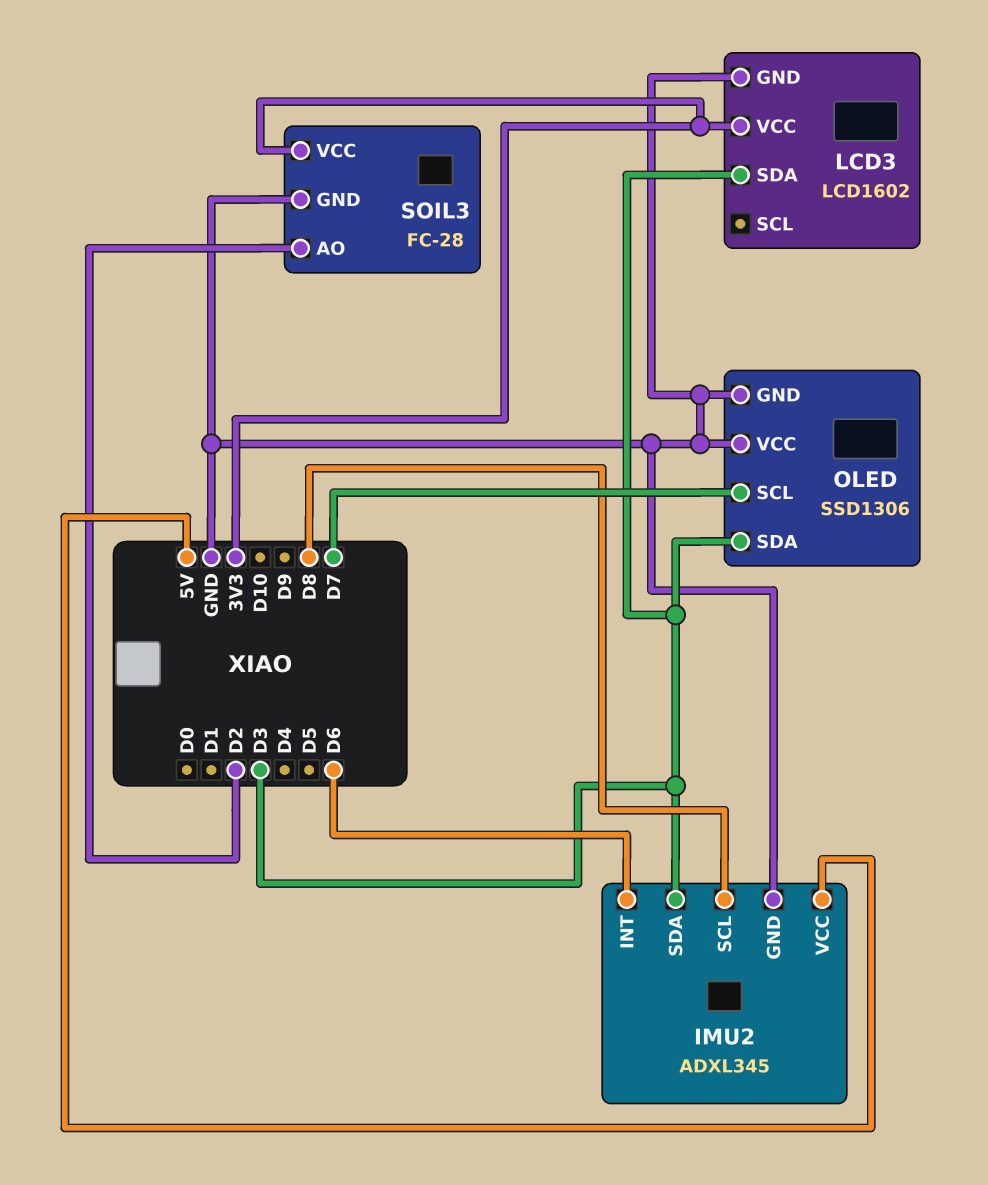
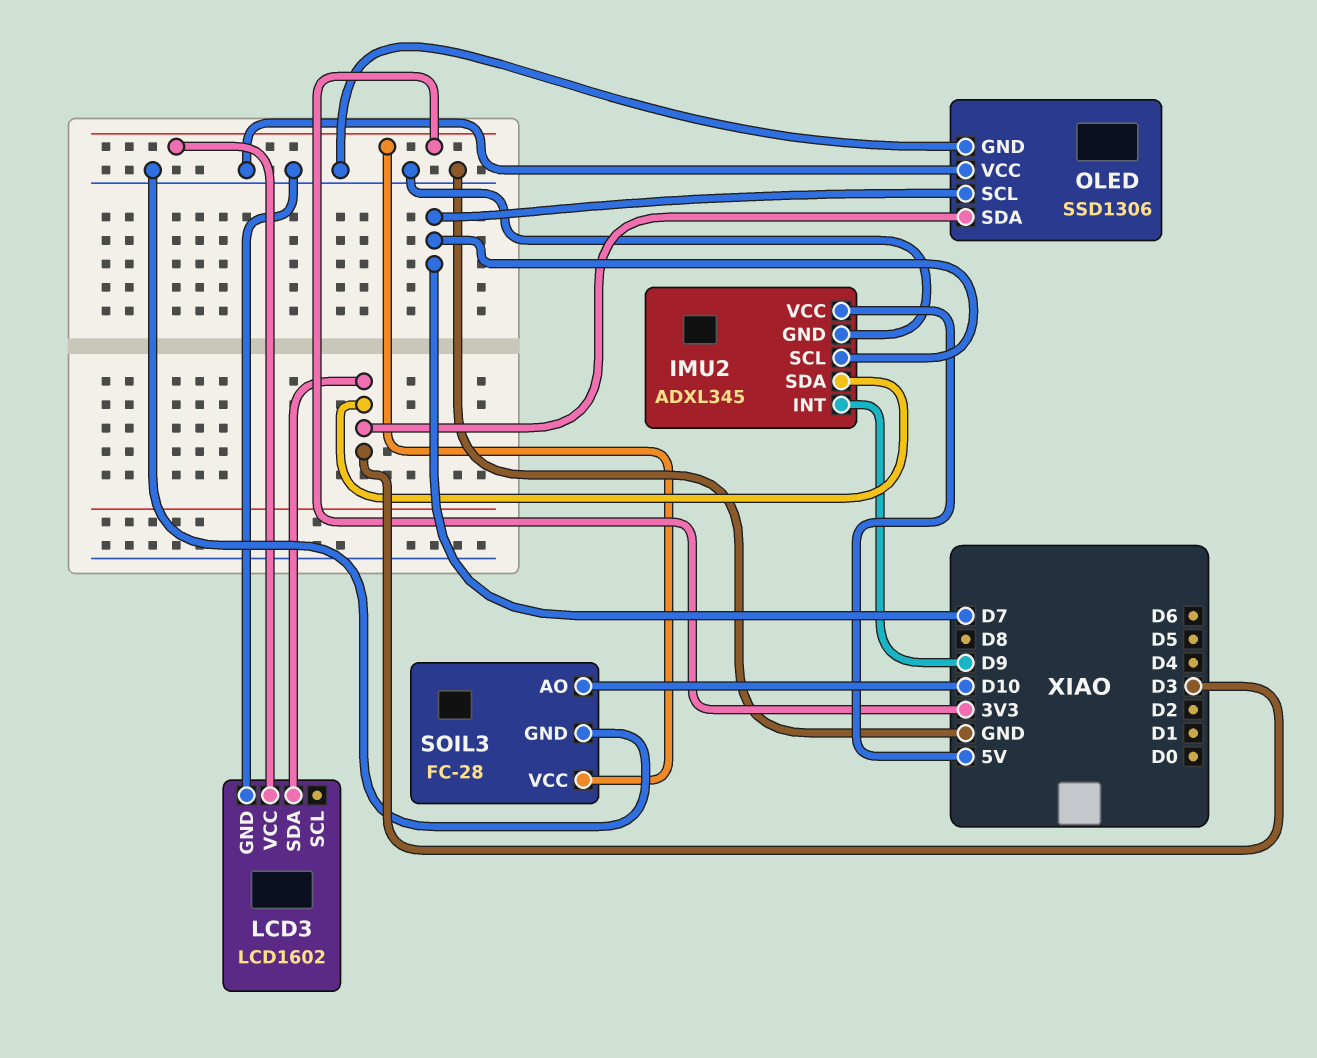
IMU2 pin INT: D6 -> D9
IMU2 pin SCL: D8 -> D7
SOIL3 pin AO: D2 -> D10

